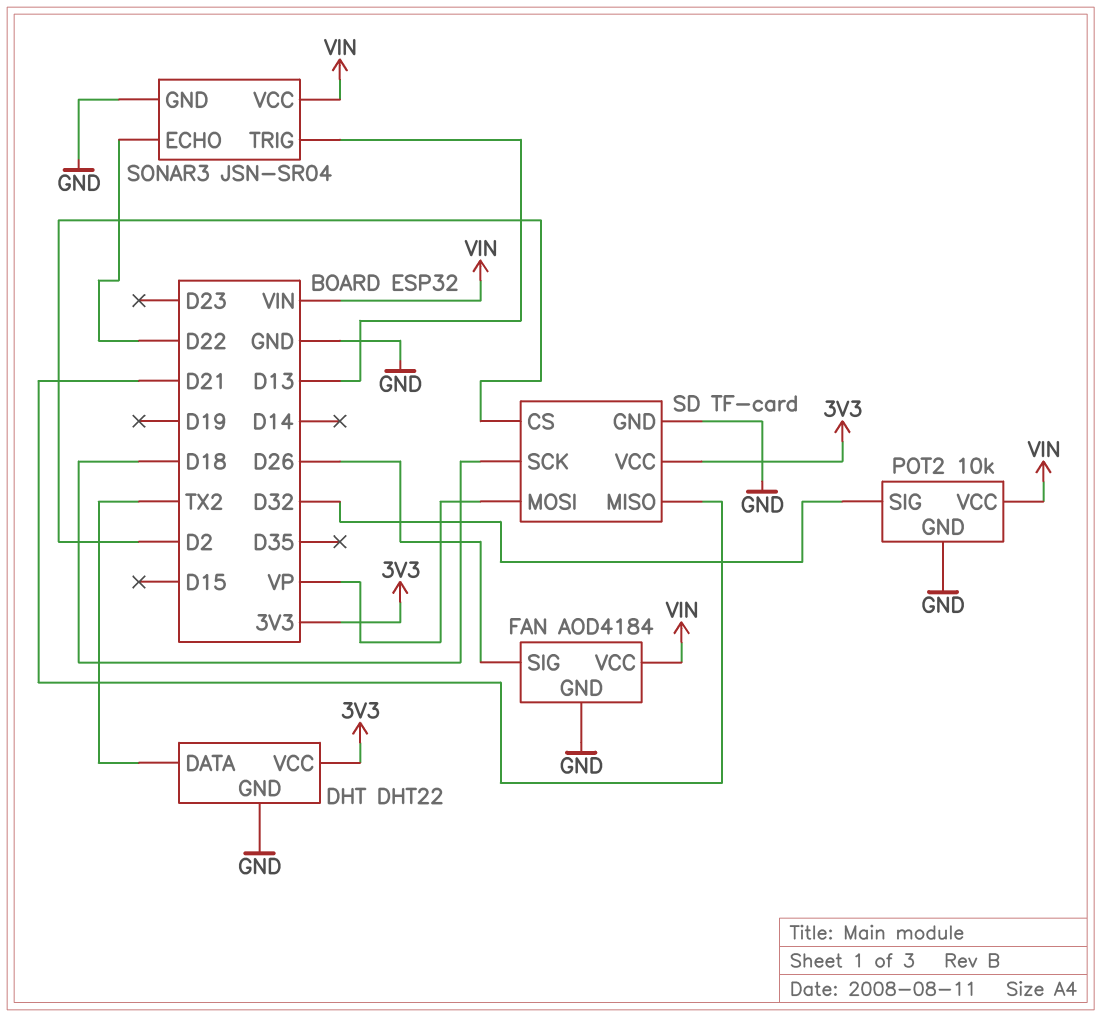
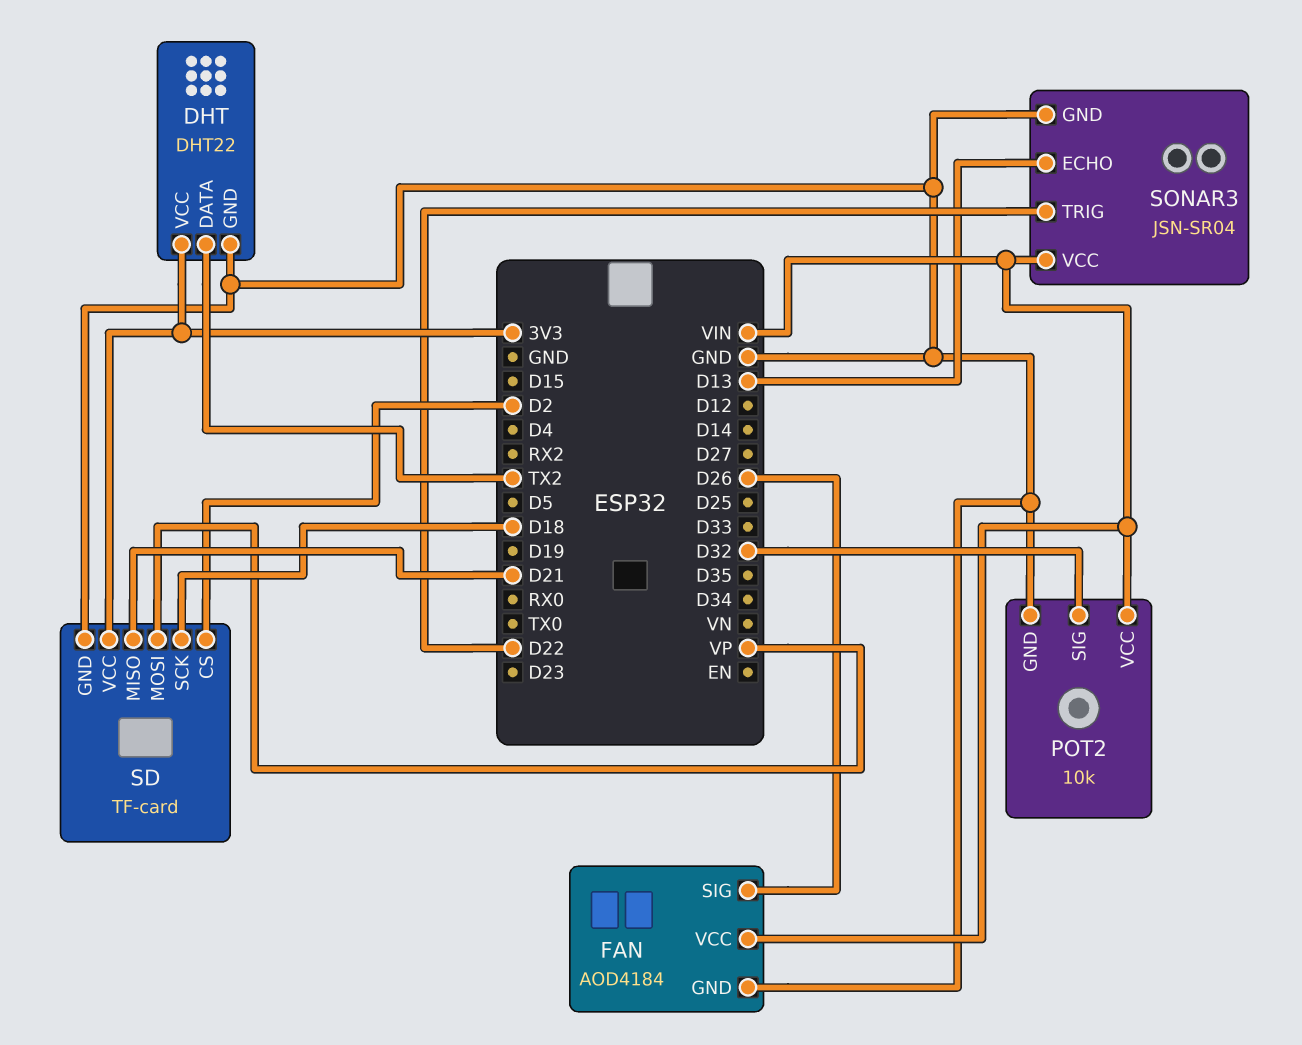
SONAR3 pin ECHO: D22 -> D13
SONAR3 pin TRIG: D13 -> D22

